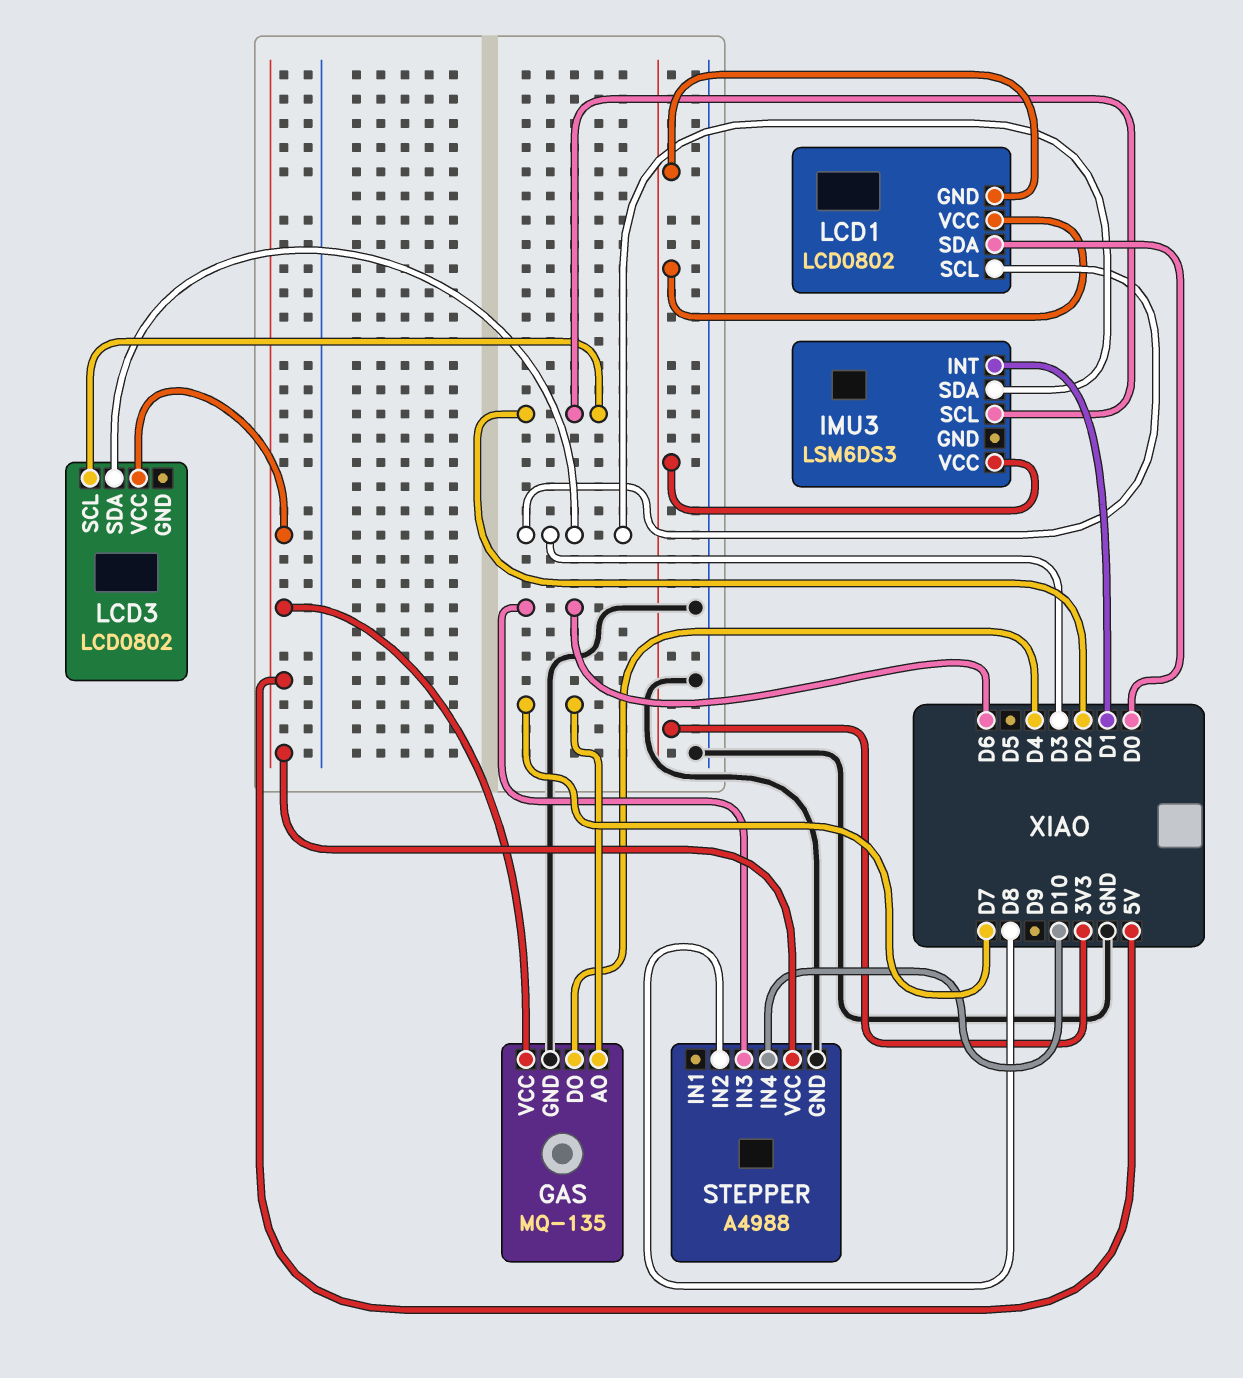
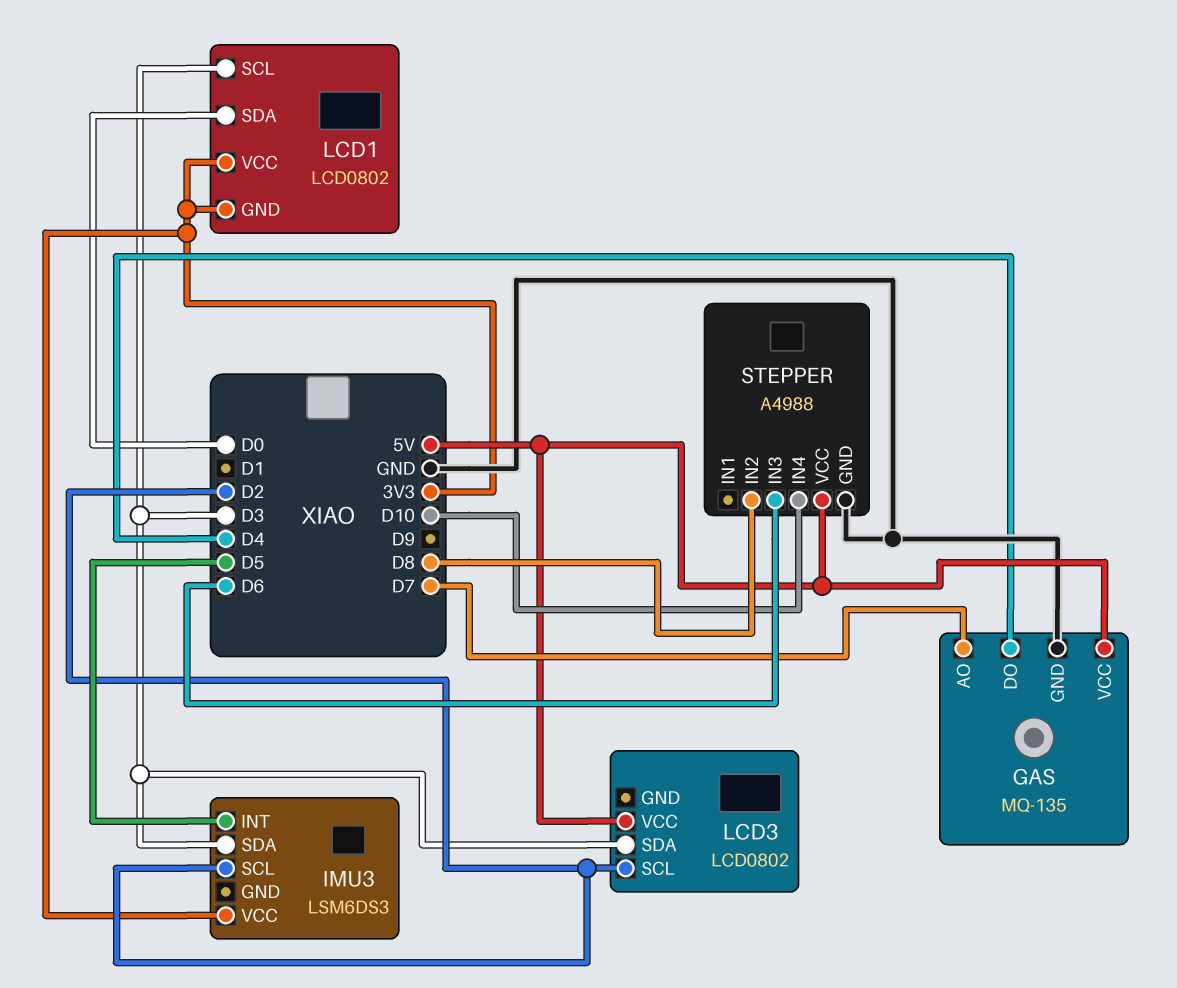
IMU3 pin INT: D1 -> D5

